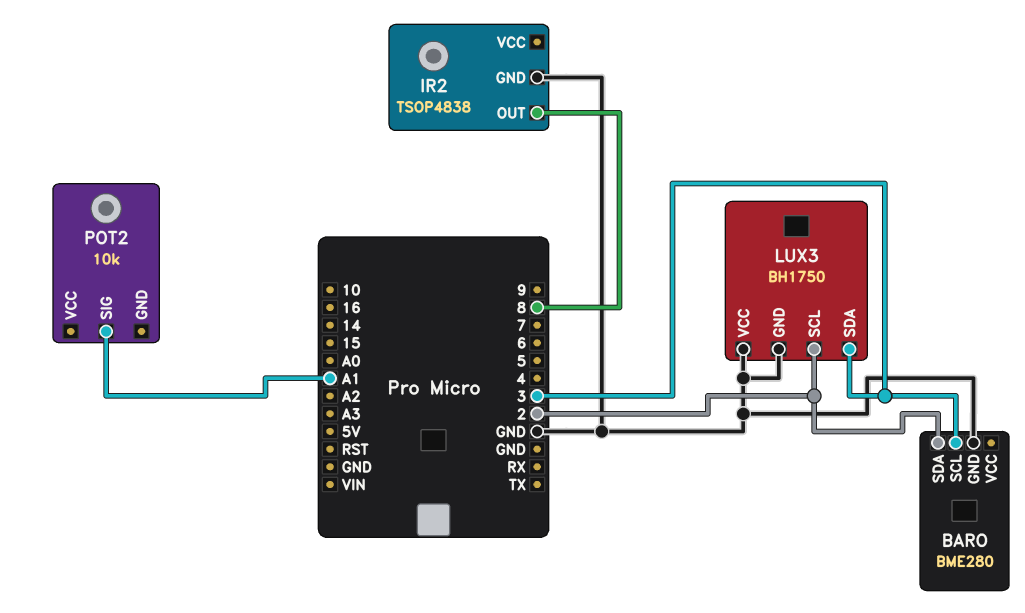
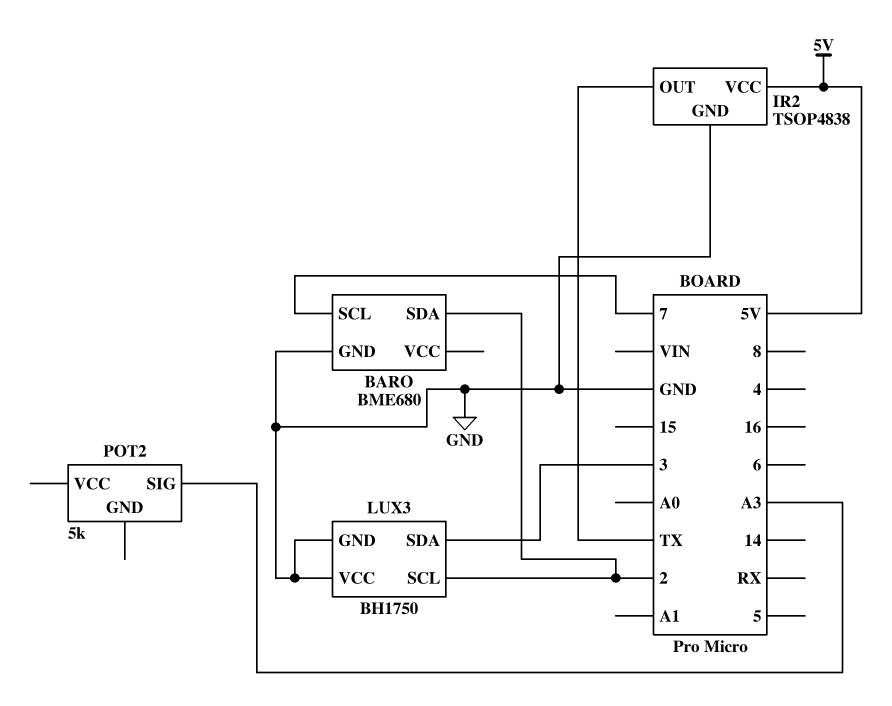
BARO: BME280 -> BME680
BARO pin SCL: 3 -> 7
IR2 pin OUT: 8 -> TX
IR2 pin VCC: none -> 5V
POT2: 10k -> 5k
POT2 pin SIG: A1 -> A3

